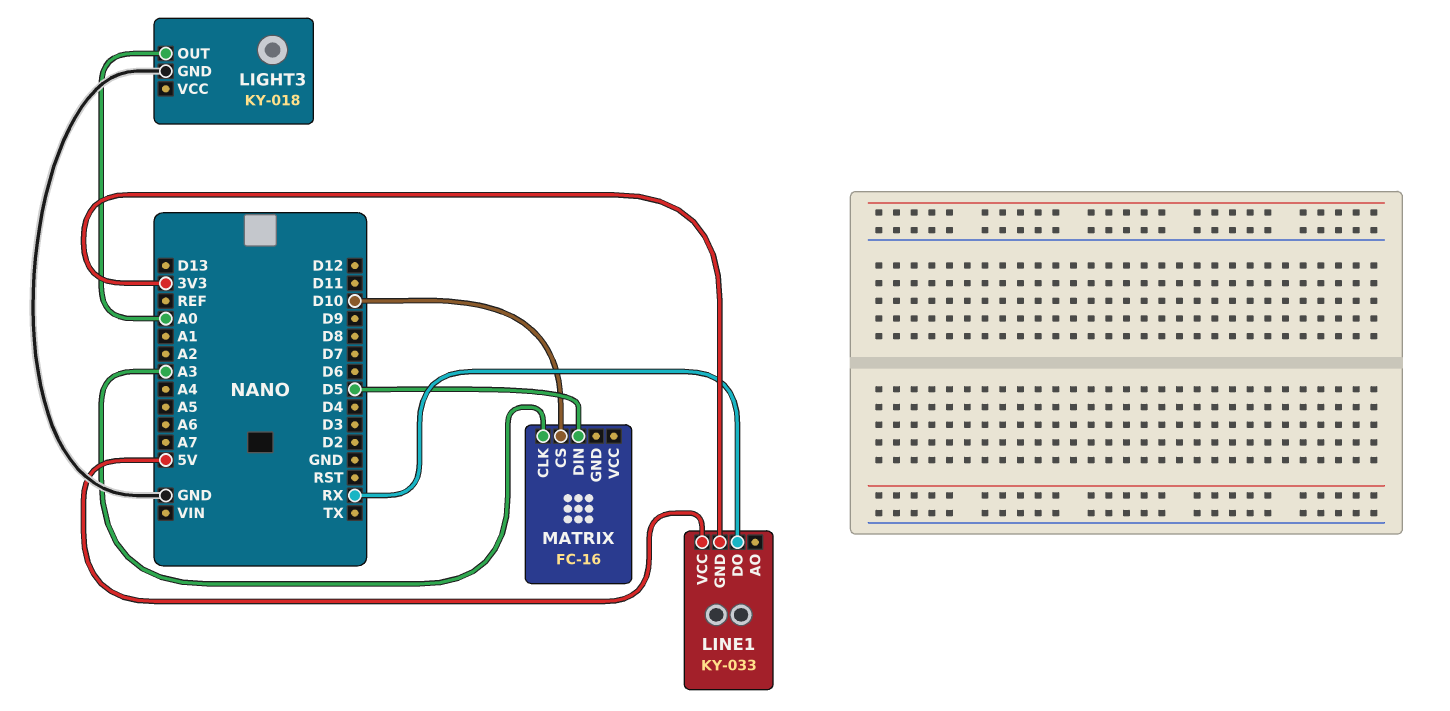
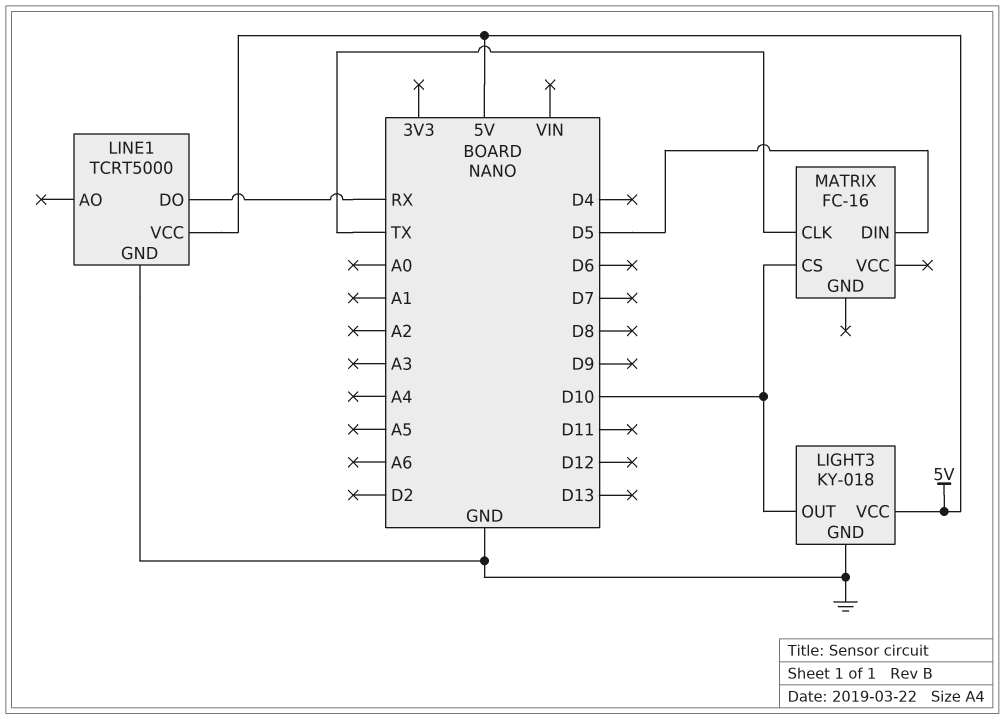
LIGHT3 pin OUT: A0 -> D10
LIGHT3 pin VCC: none -> 5V
LINE1: KY-033 -> TCRT5000
LINE1 pin GND: 3V3 -> GND
MATRIX pin CLK: A3 -> TX

